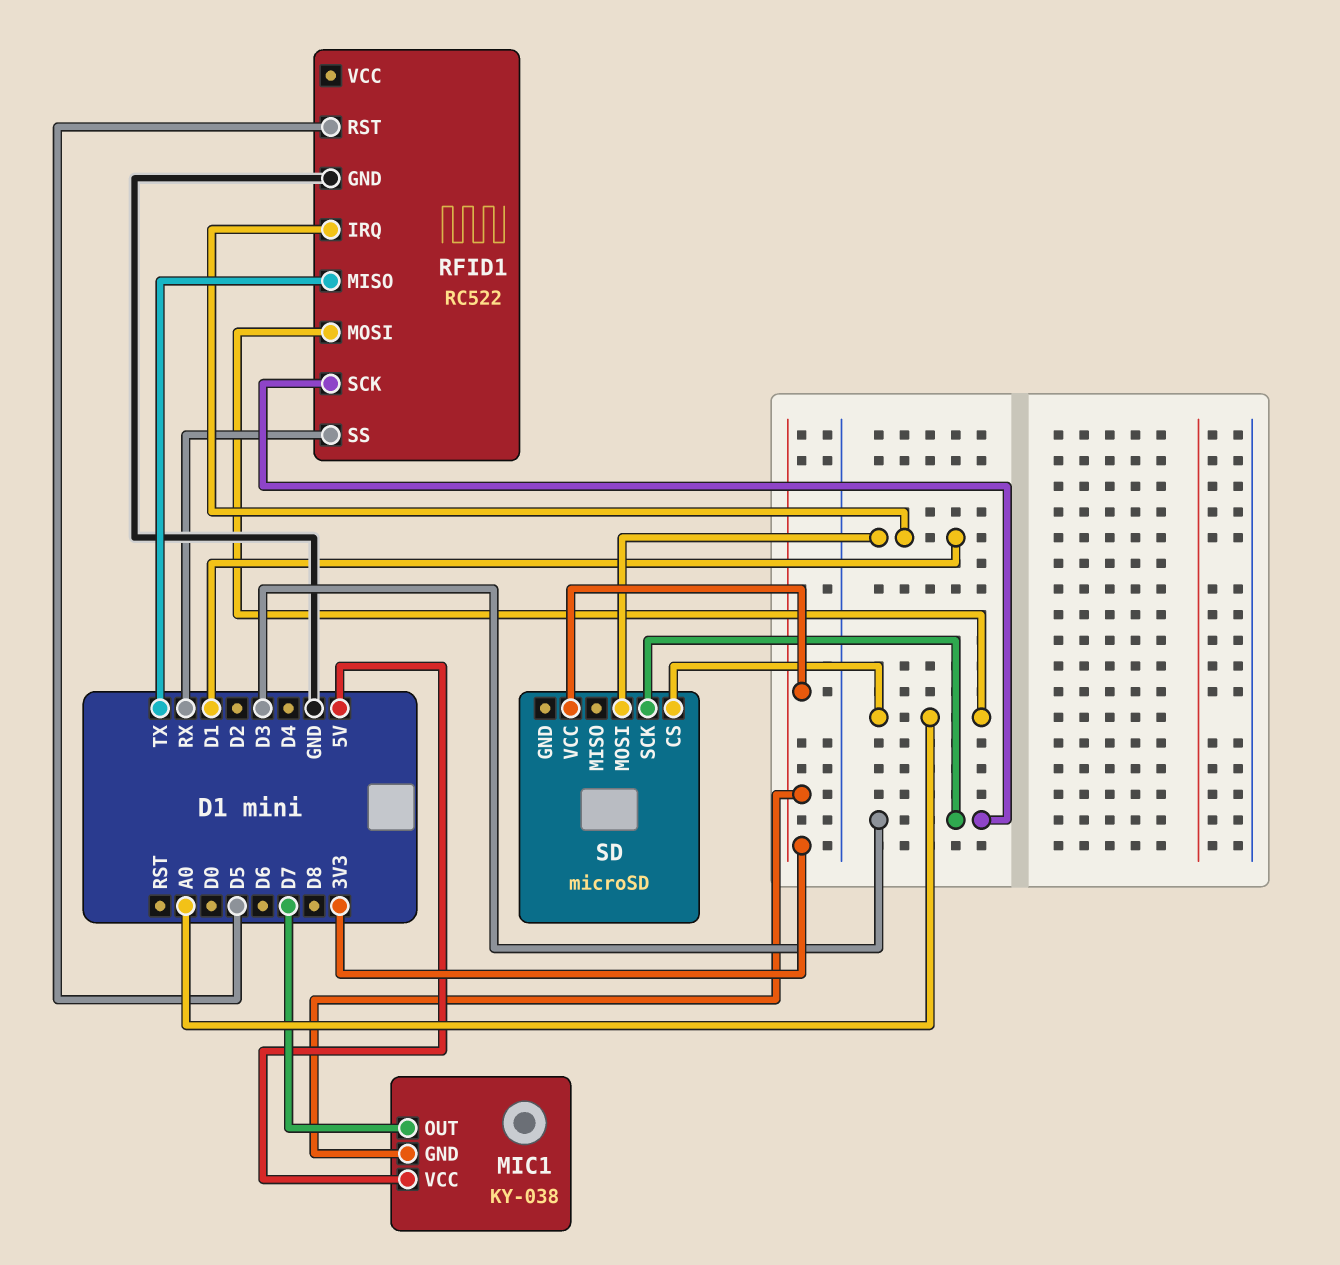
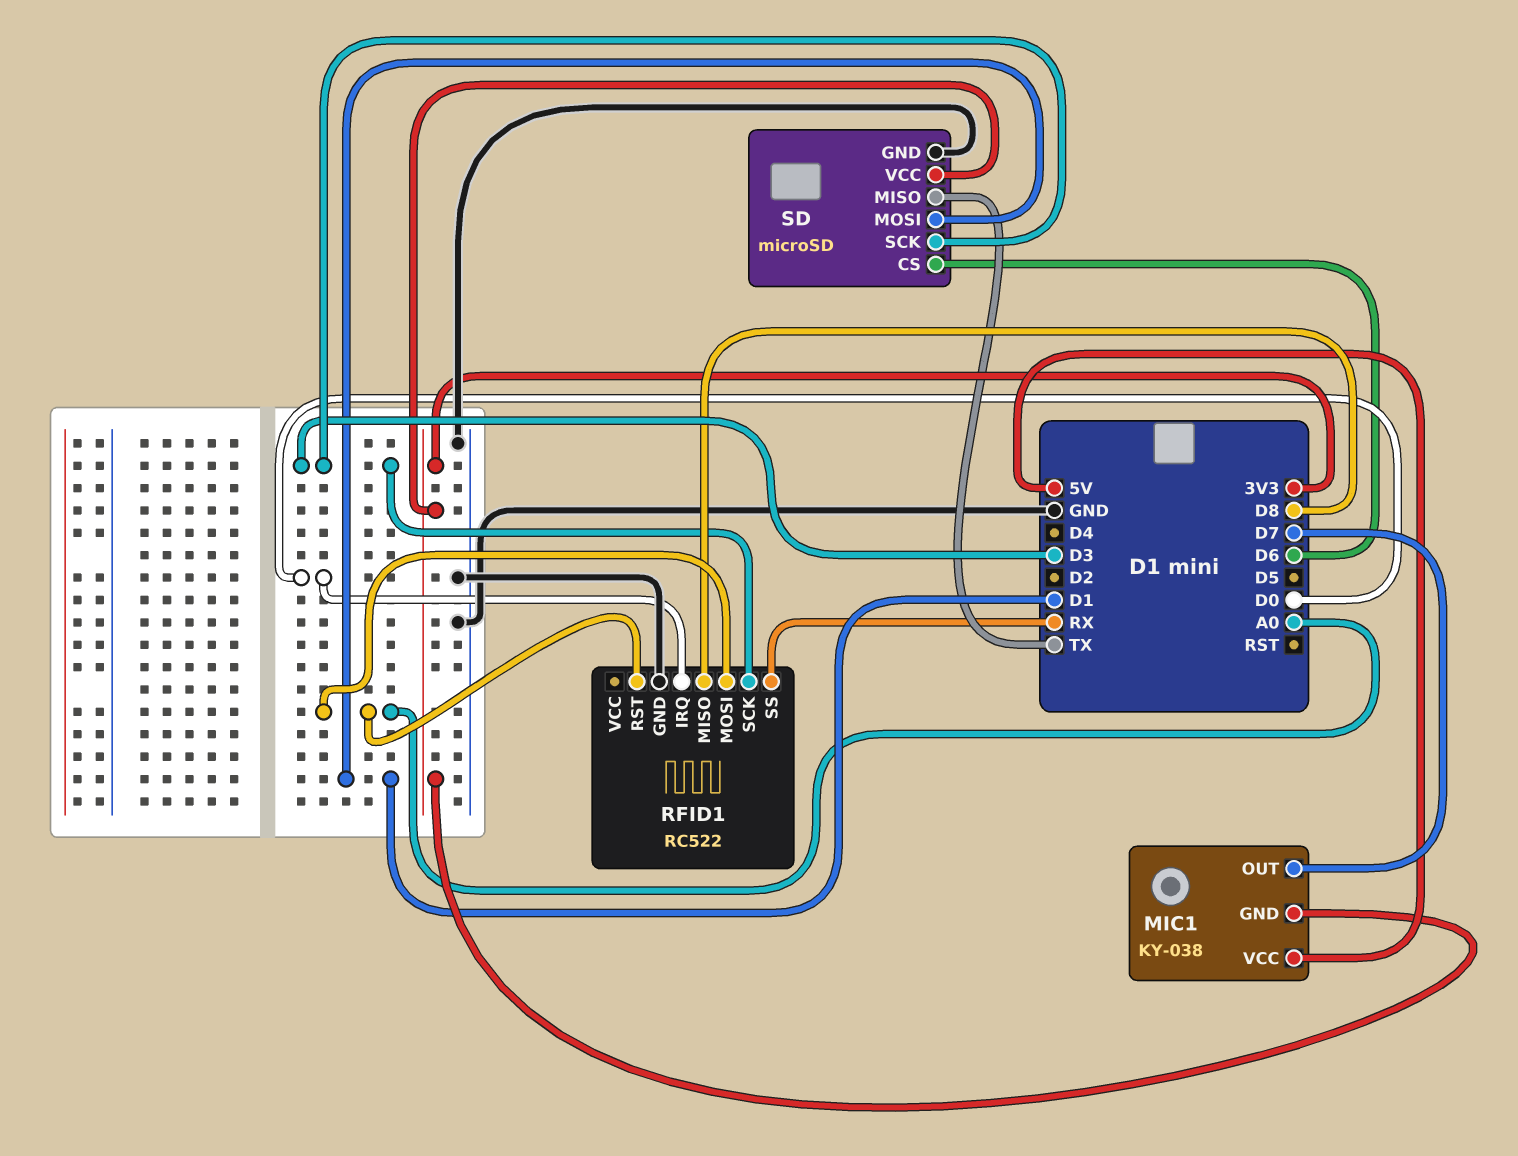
RFID1 pin IRQ: D1 -> D0
RFID1 pin MISO: TX -> D8
RFID1 pin RST: D5 -> A0
SD pin CS: A0 -> D6
SD pin GND: none -> GND
SD pin MISO: none -> TX

